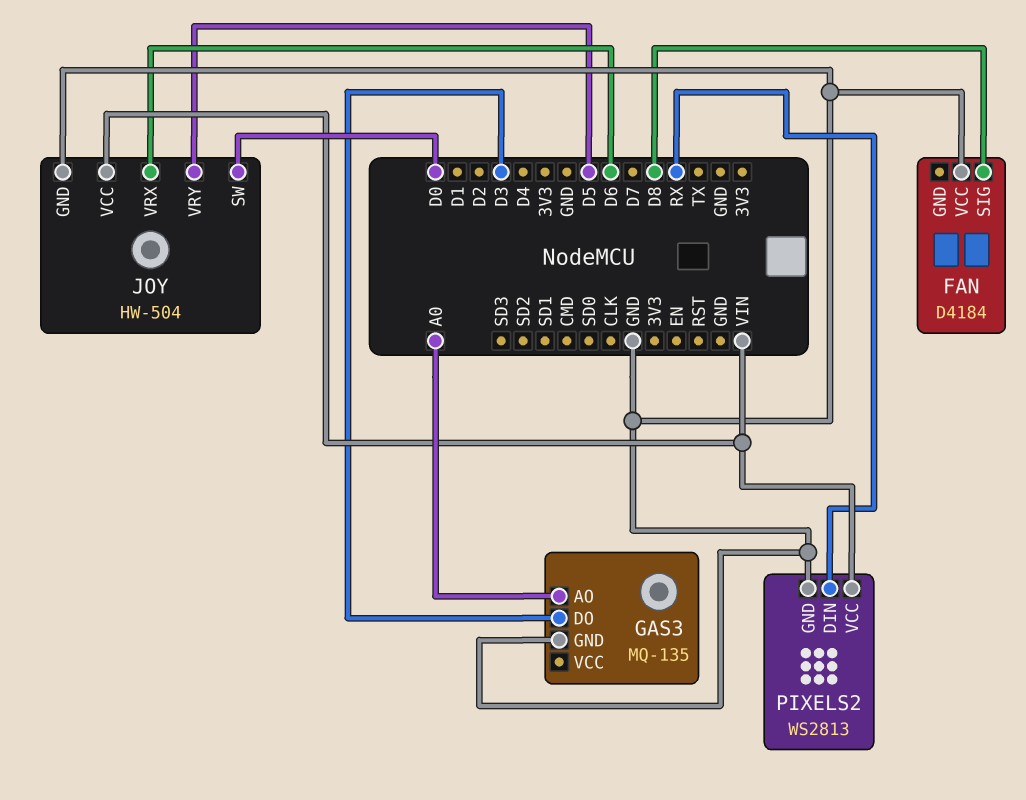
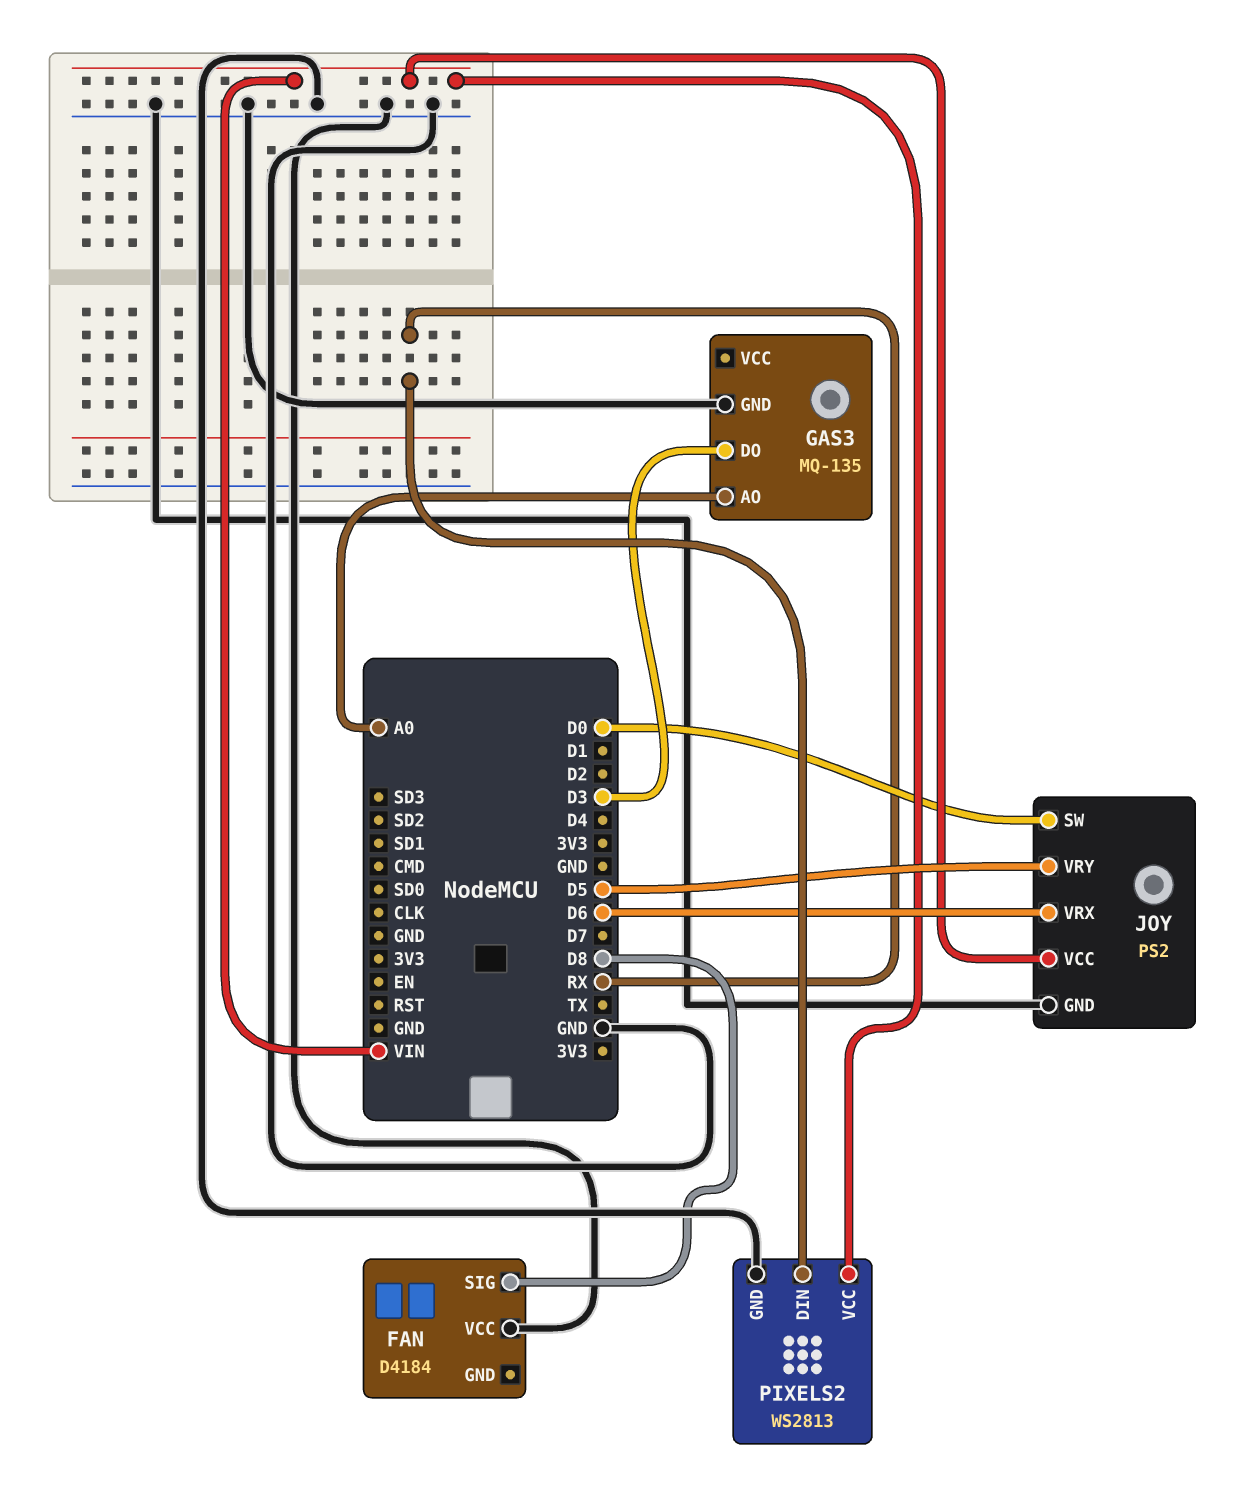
JOY: HW-504 -> PS2

